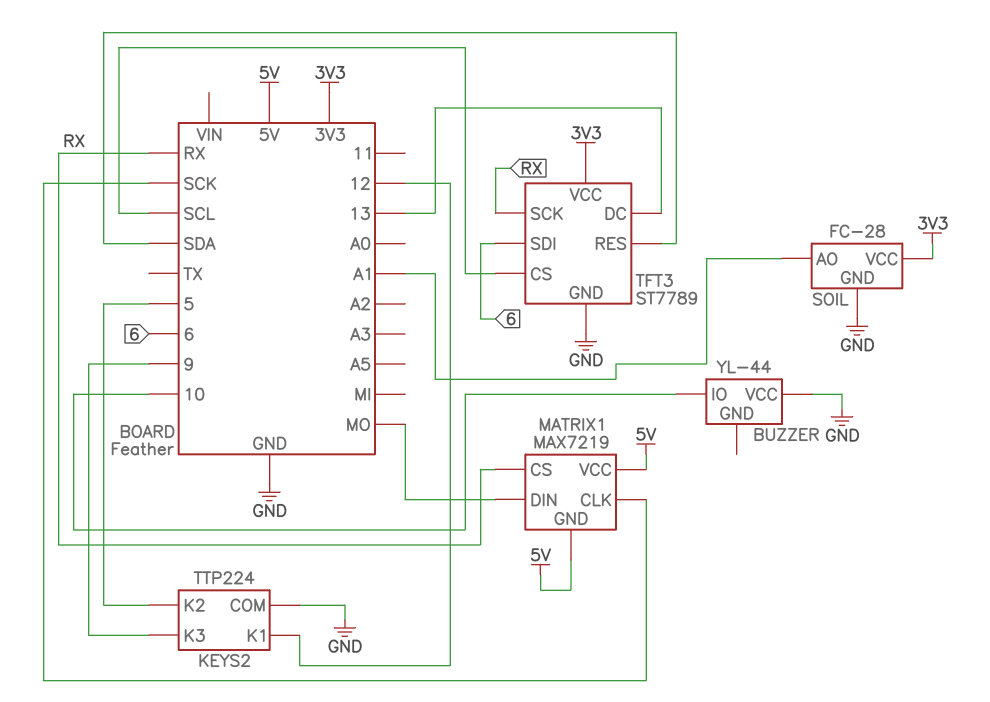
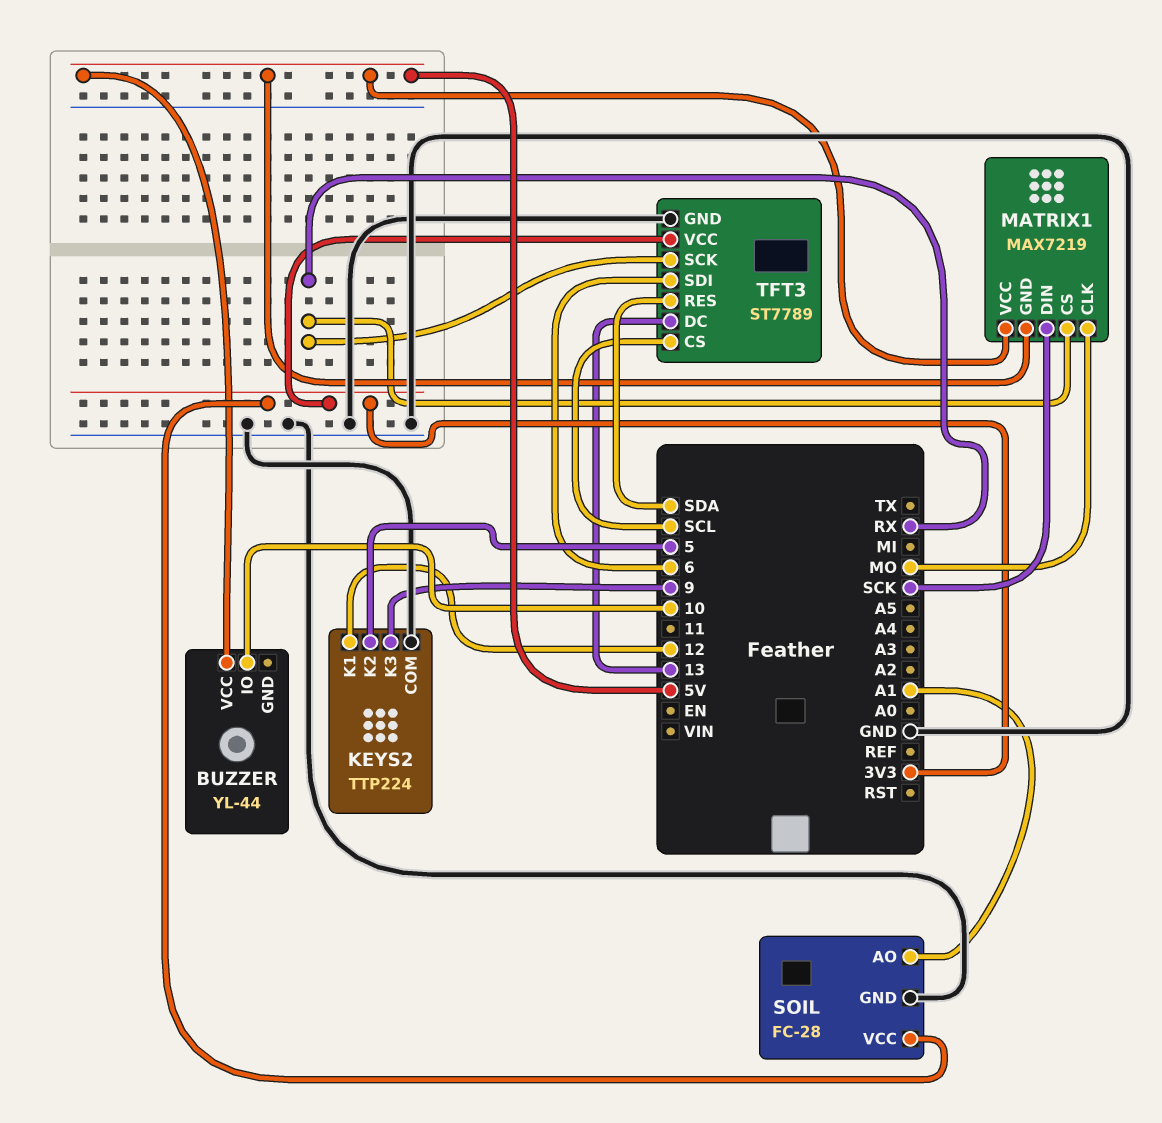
BUZZER pin VCC: GND -> 5V
MATRIX1 pin CLK: SCK -> MO
MATRIX1 pin DIN: MO -> SCK

